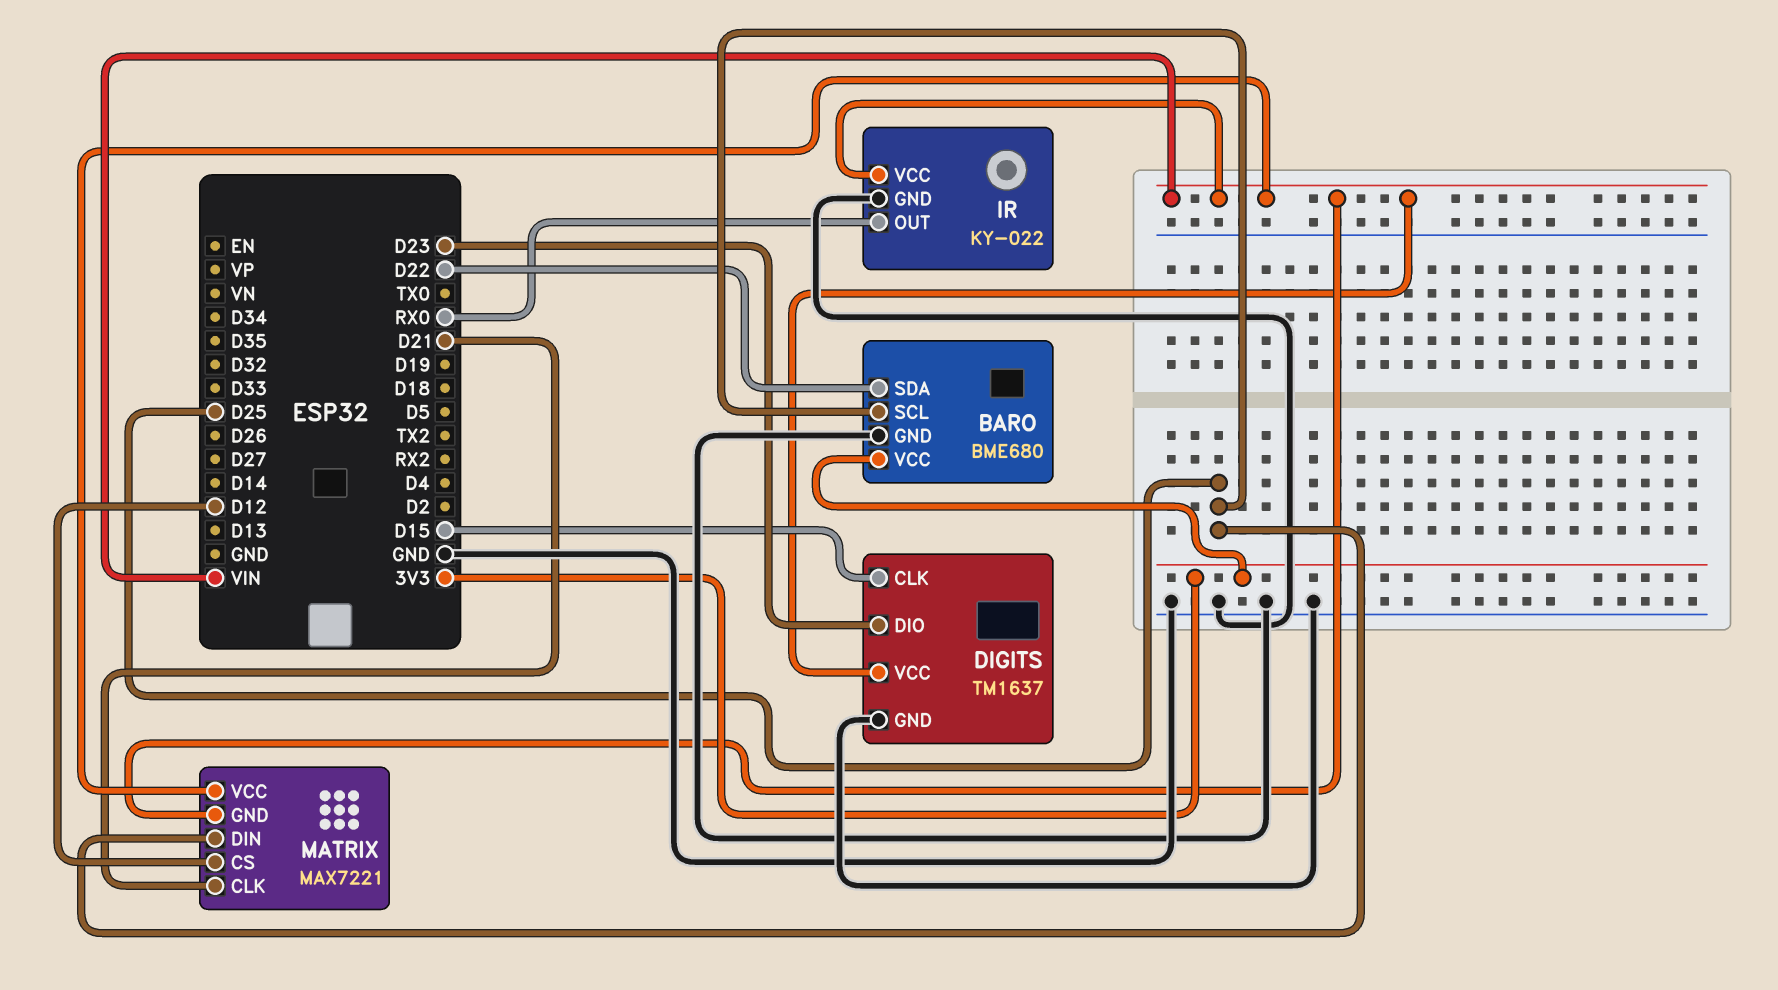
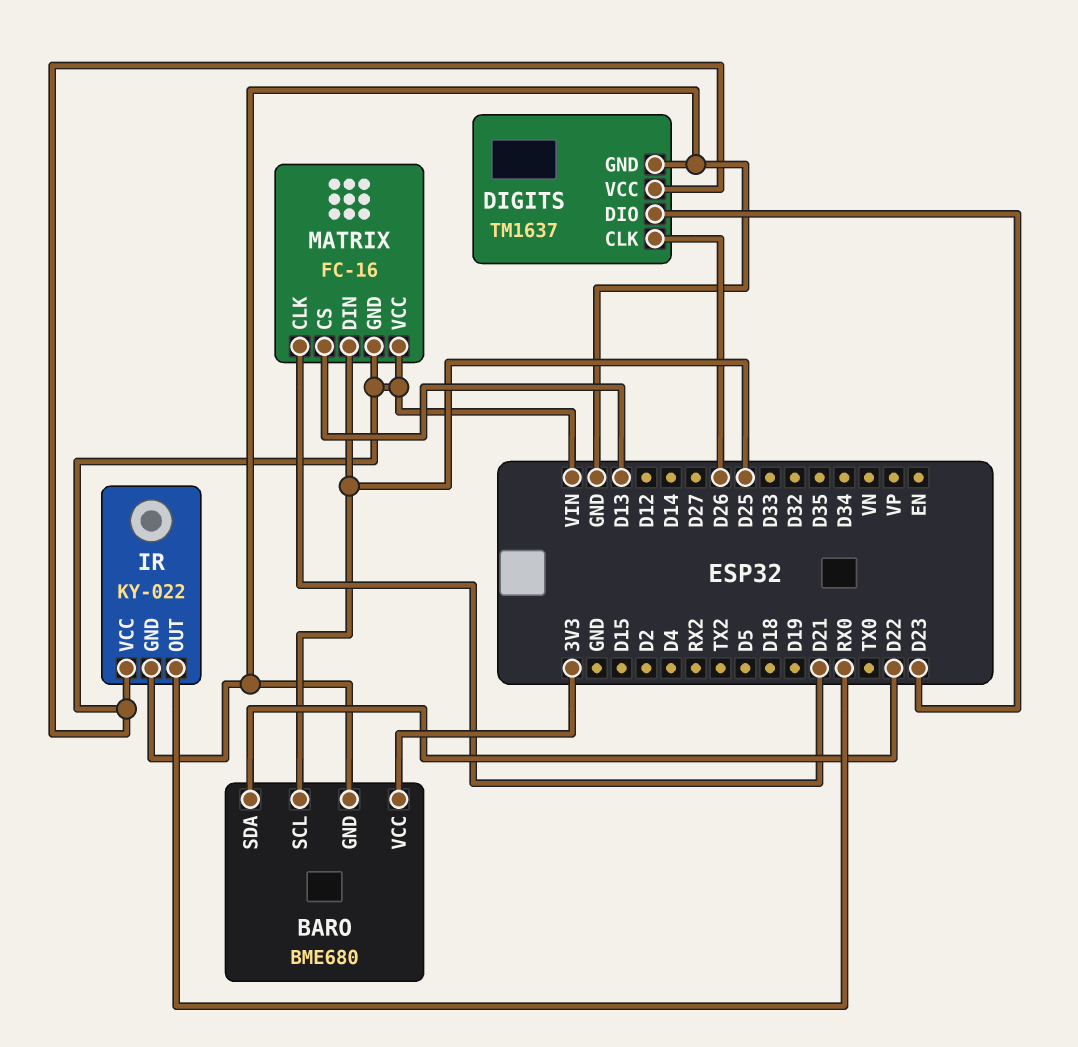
DIGITS pin CLK: D15 -> D26
MATRIX: MAX7221 -> FC-16
MATRIX pin CS: D12 -> D13

